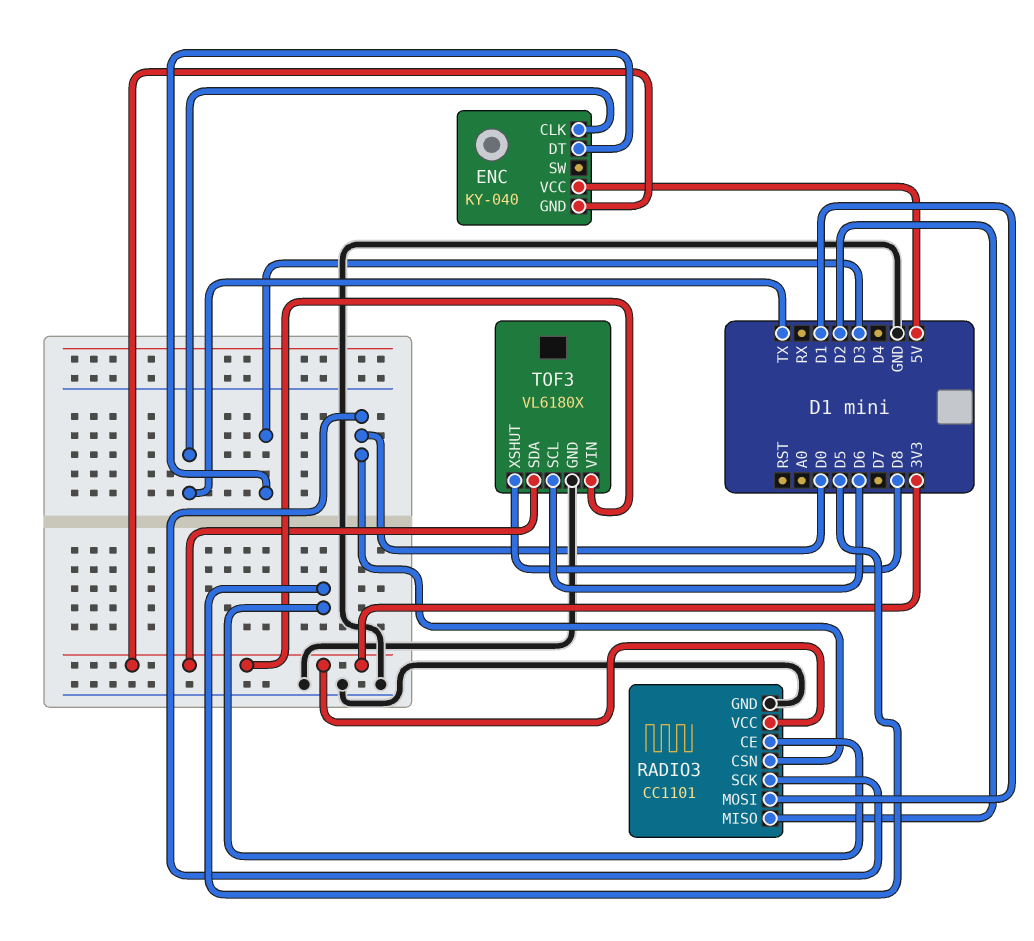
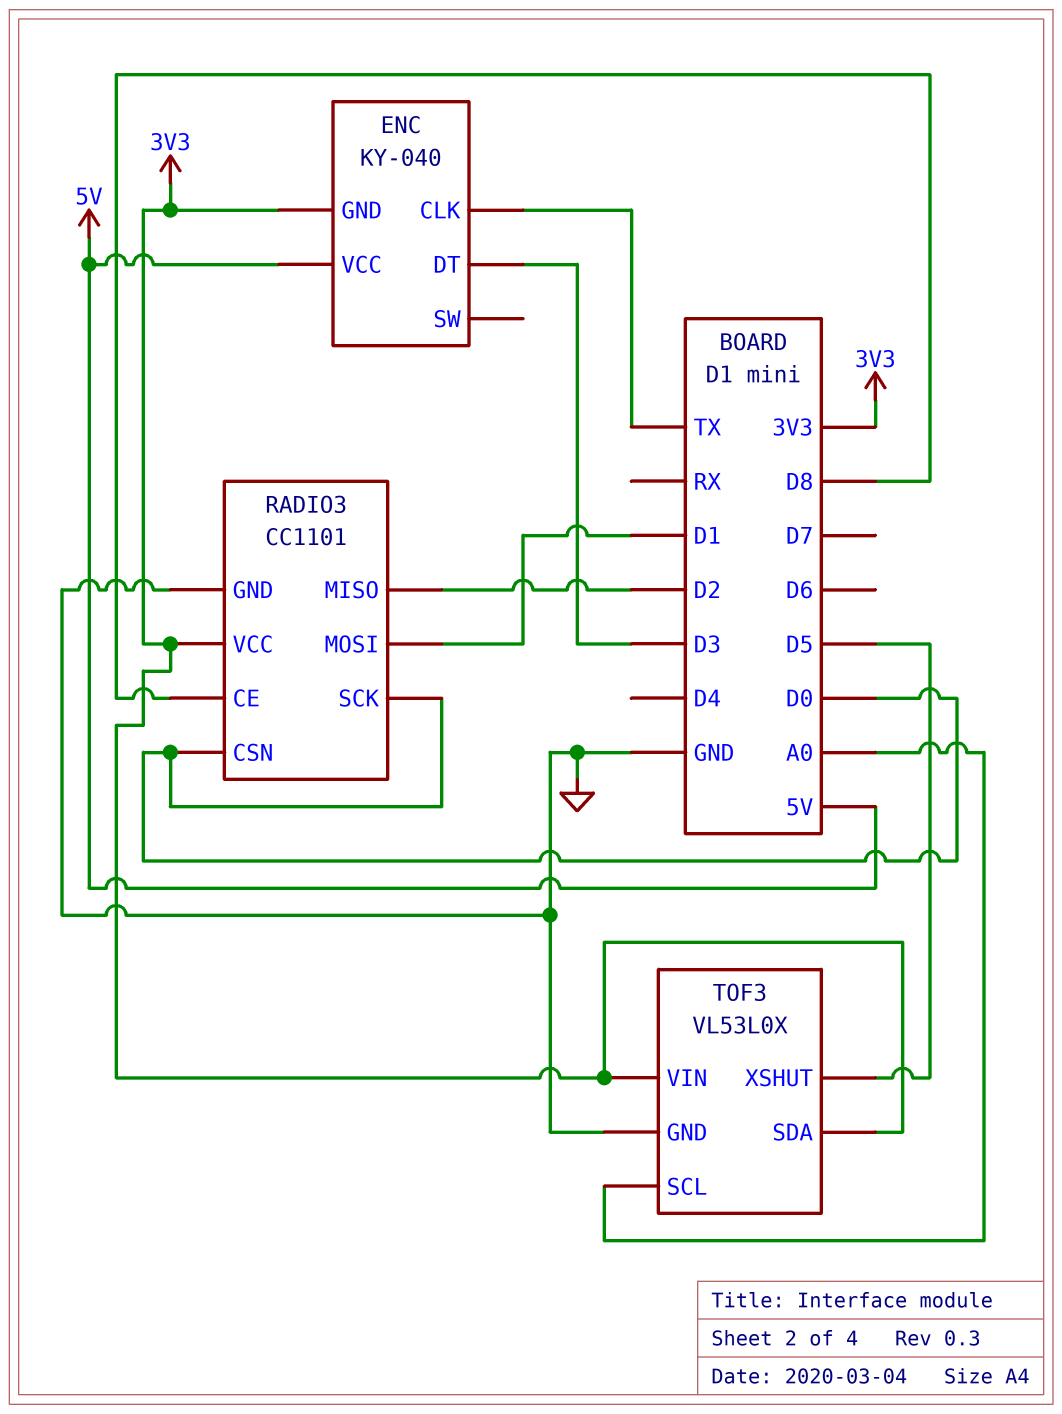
RADIO3 pin CE: D5 -> D8
TOF3: VL6180X -> VL53L0X
TOF3 pin SCL: D6 -> A0
TOF3 pin XSHUT: D8 -> D5

